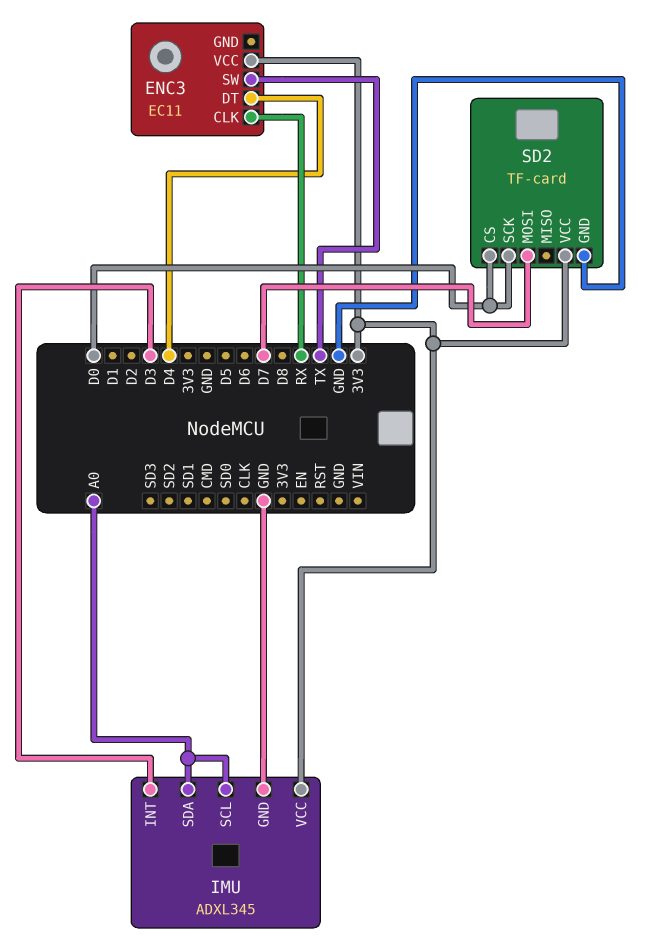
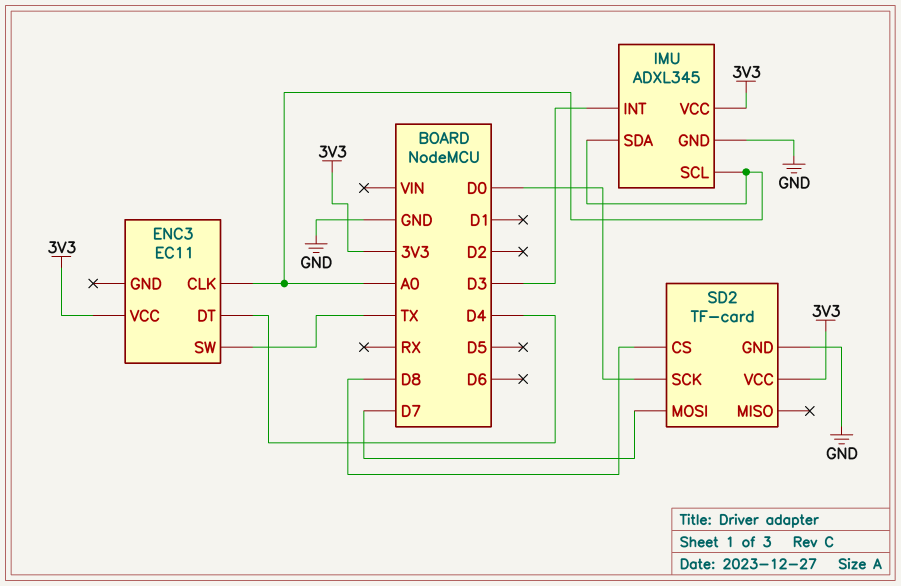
ENC3 pin CLK: RX -> A0
SD2 pin CS: D0 -> D8

